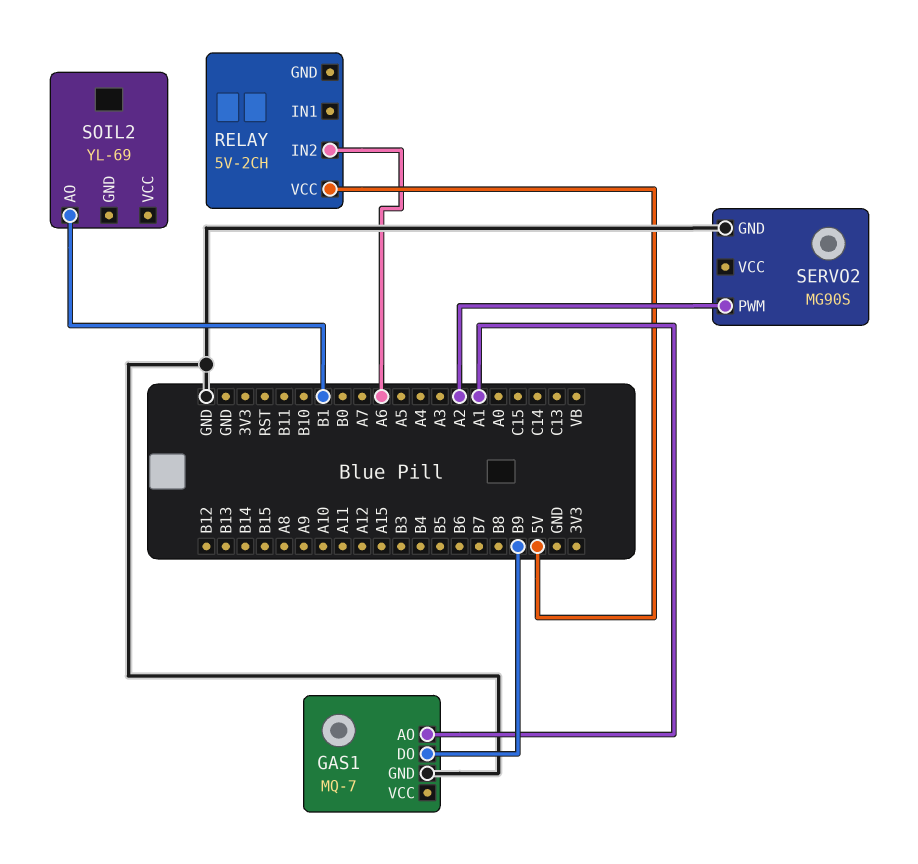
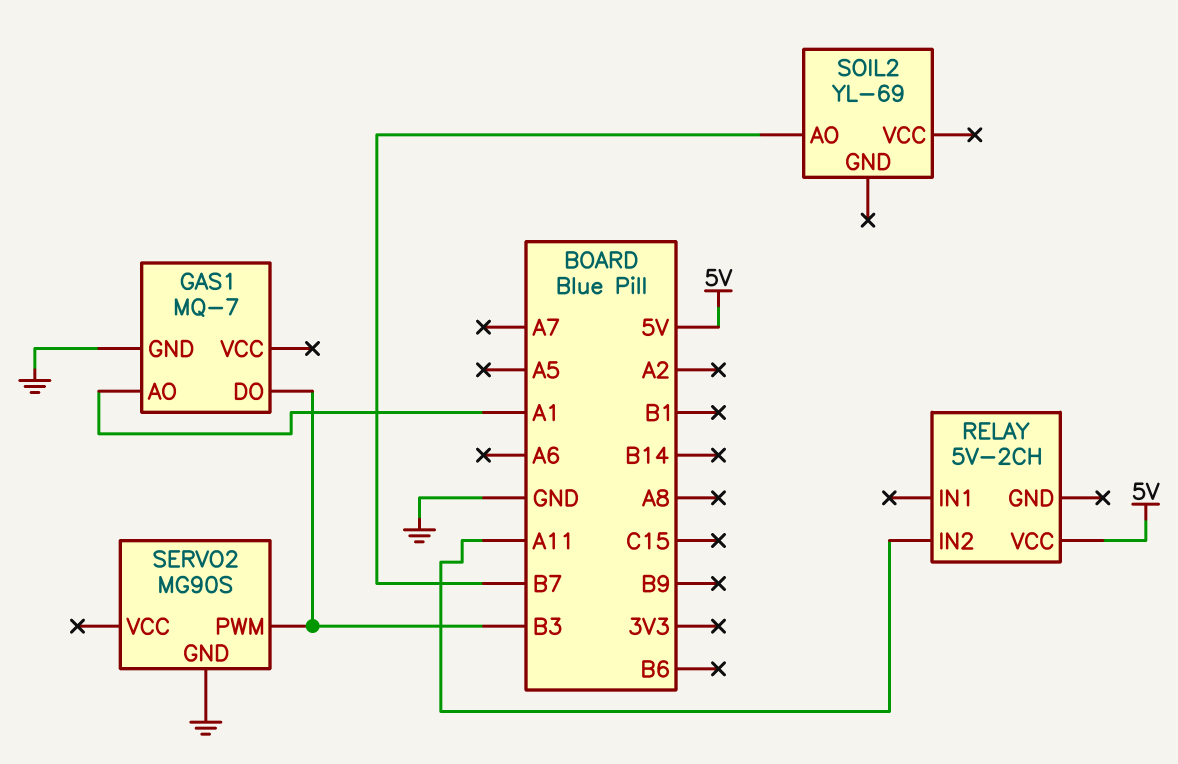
GAS1 pin DO: B9 -> B3
RELAY pin IN2: A6 -> A11
SERVO2 pin PWM: A2 -> B3
SOIL2 pin AO: B1 -> B7

